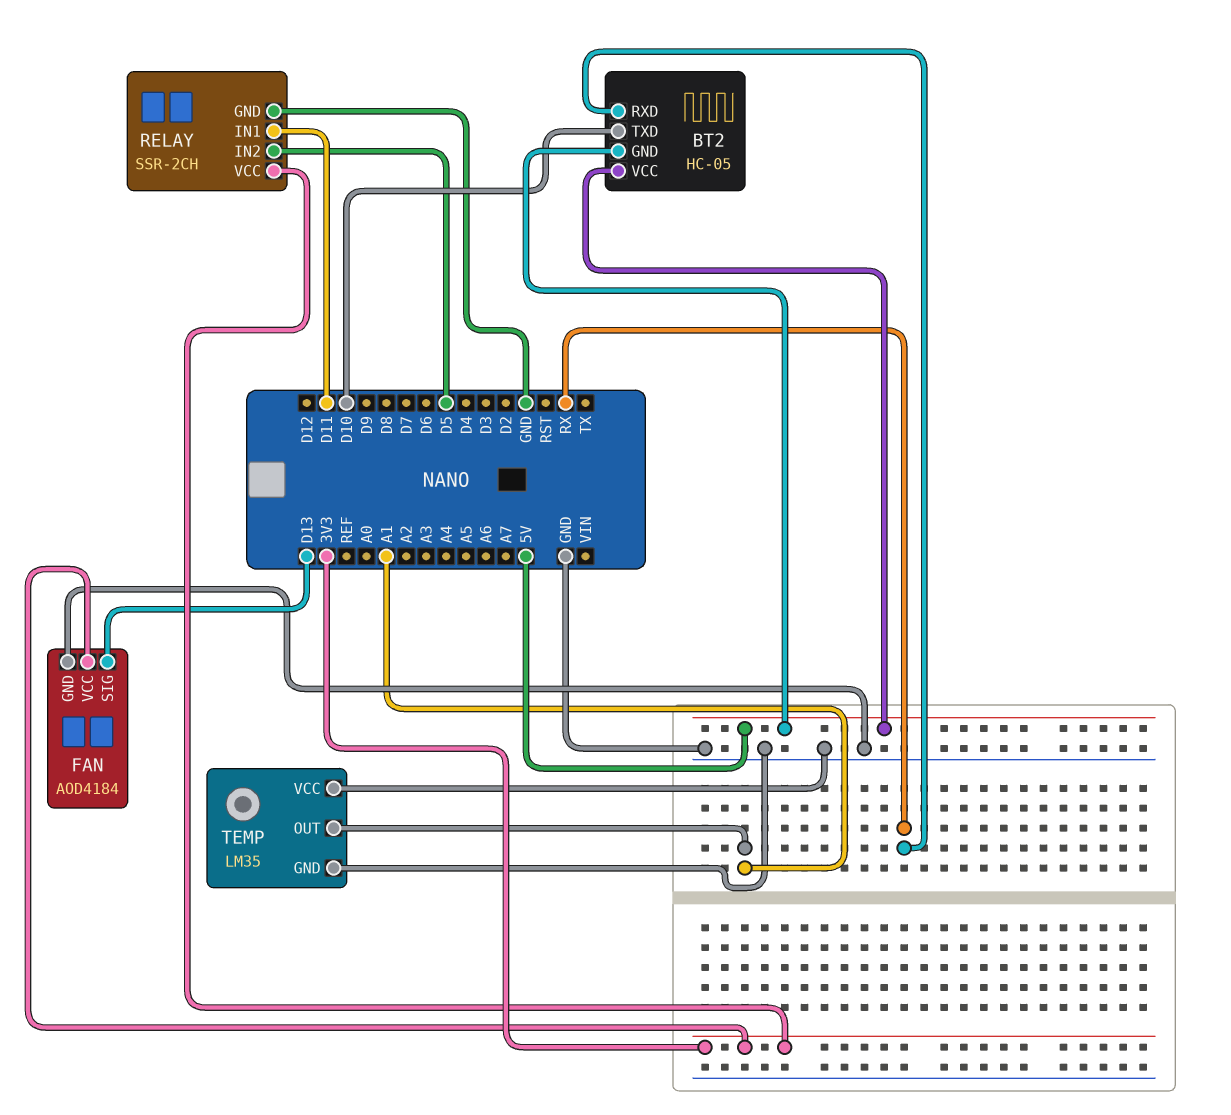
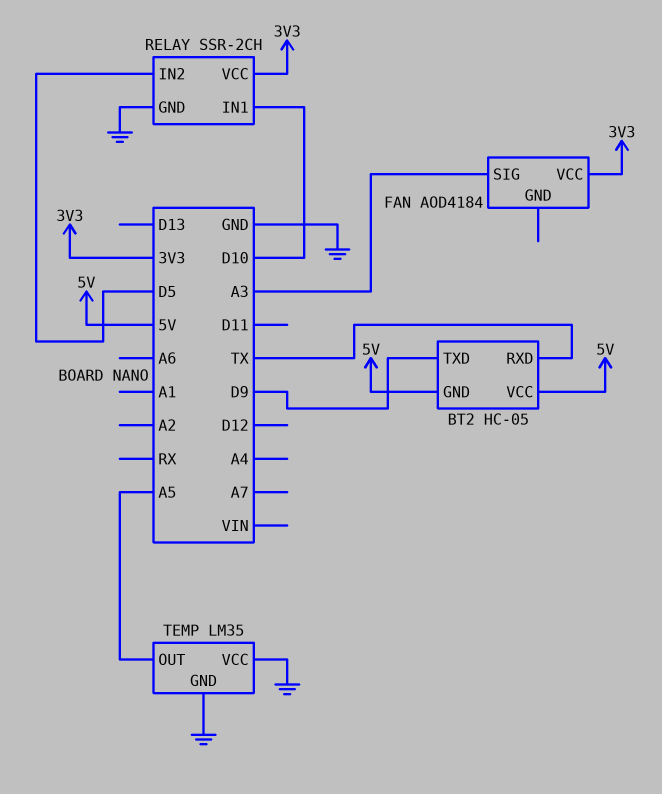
BT2 pin RXD: RX -> TX
BT2 pin TXD: D10 -> D9
FAN pin GND: GND -> none
FAN pin SIG: D13 -> A3
RELAY pin IN1: D11 -> D10
TEMP pin OUT: A1 -> A5

